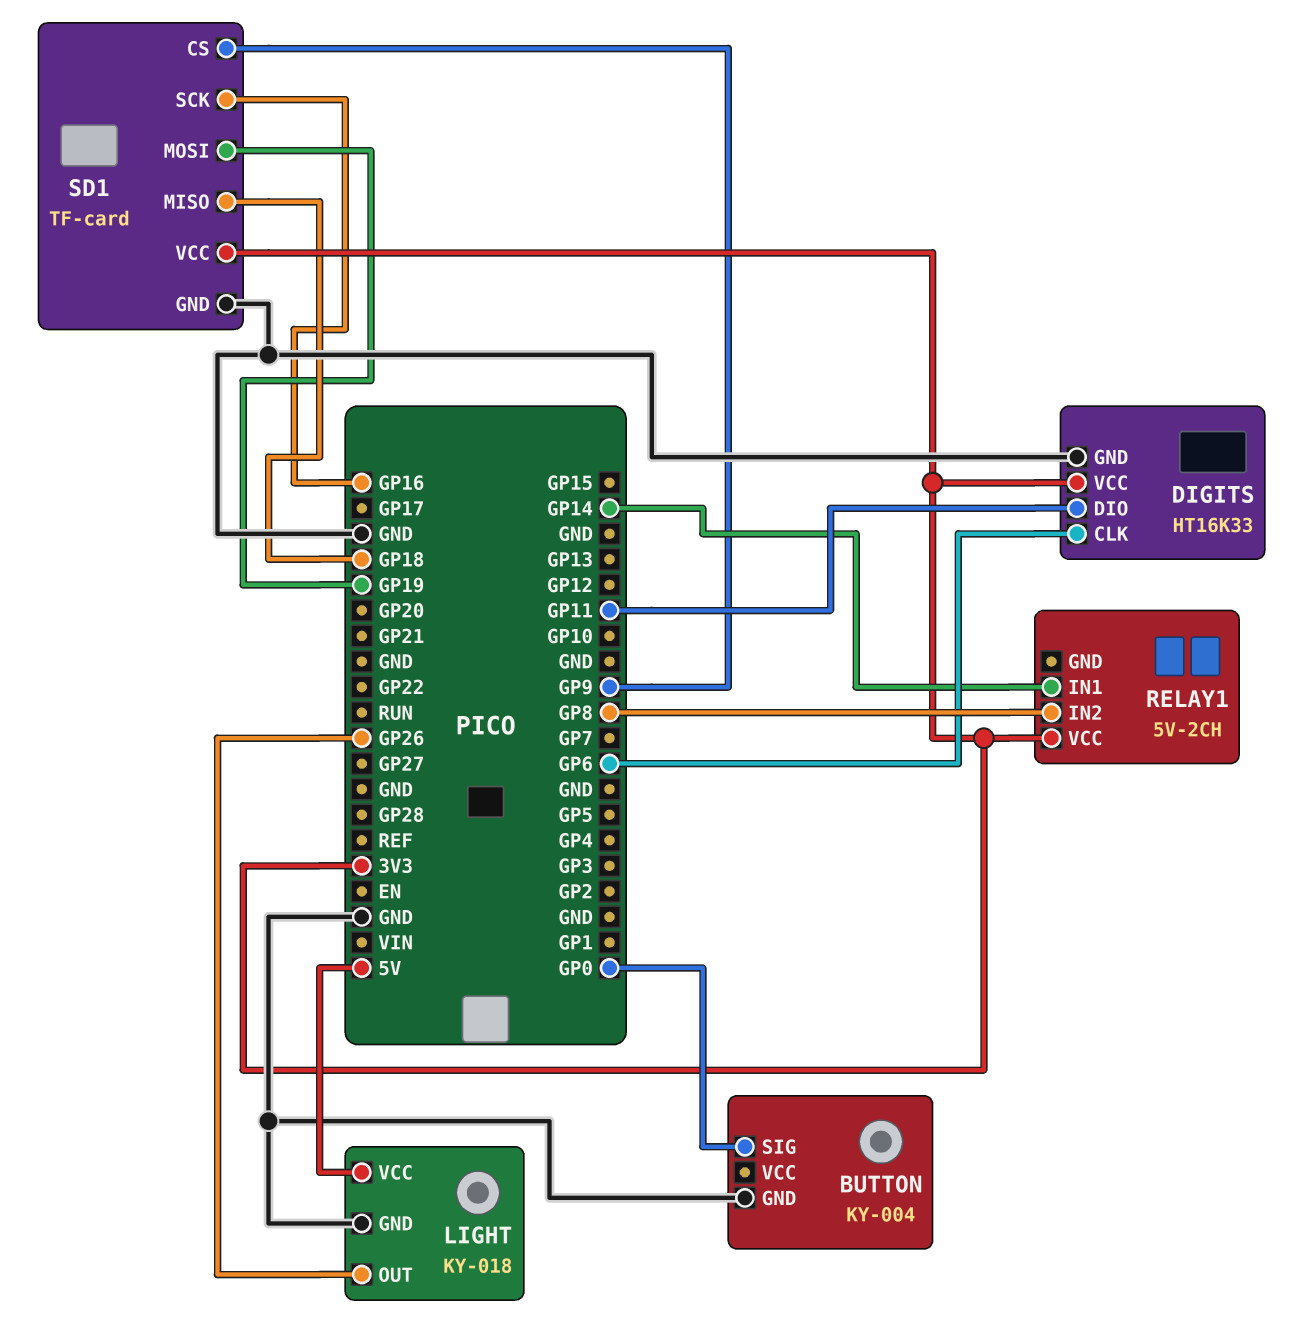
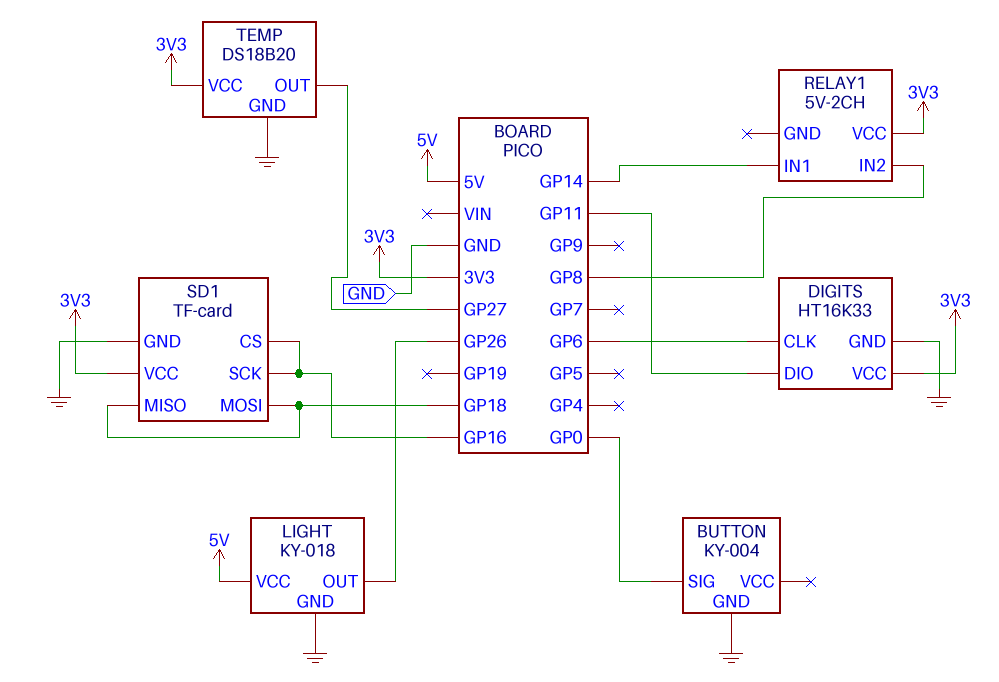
SD1 pin CS: GP9 -> GP16
SD1 pin MOSI: GP19 -> GP18
TEMP: none -> DS18B20
TEMP pin GND: none -> GND
TEMP pin OUT: none -> GP27
TEMP pin VCC: none -> 3V3

